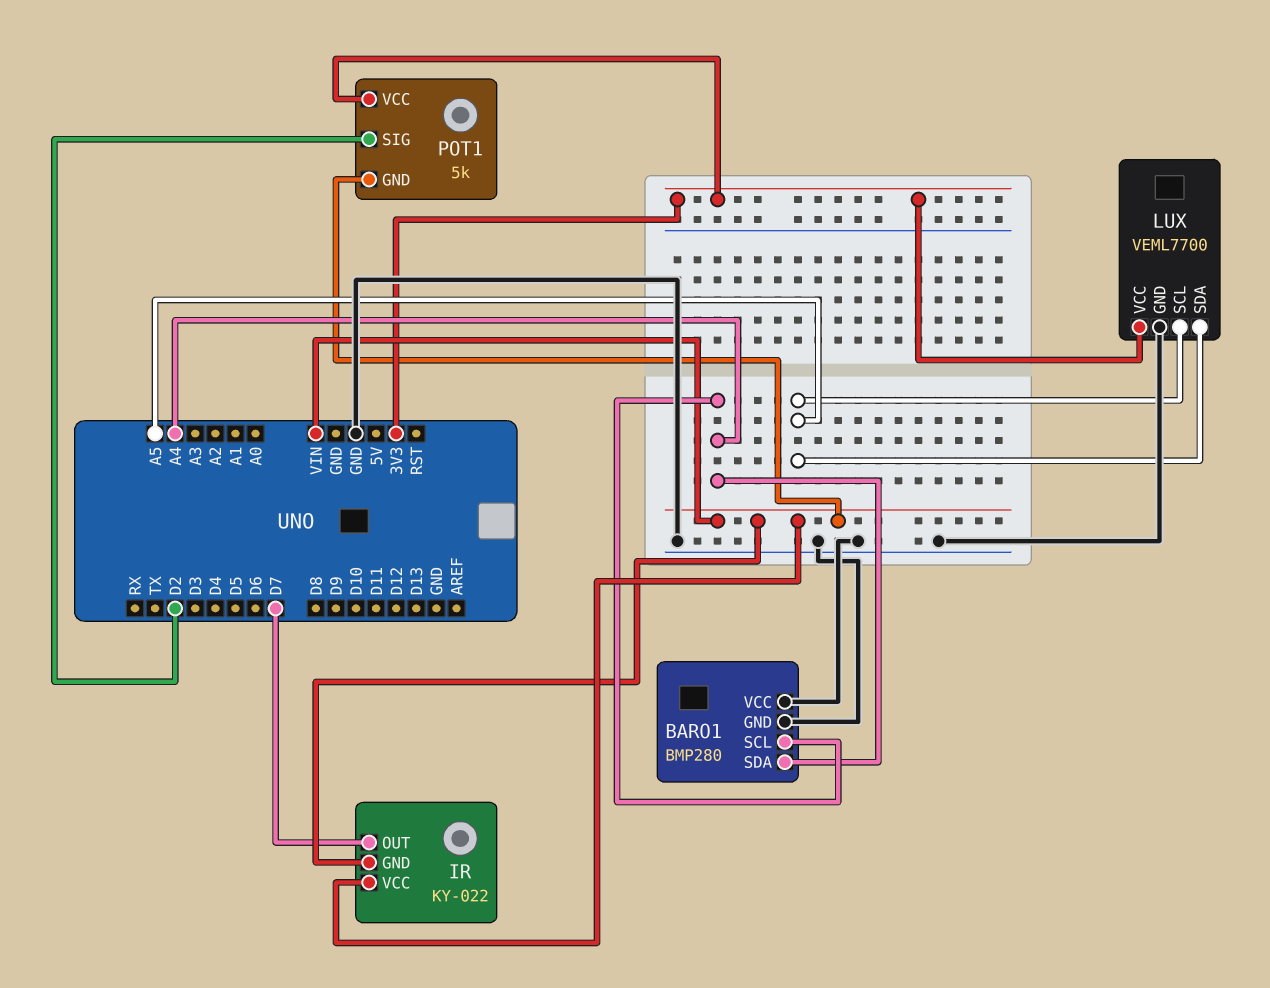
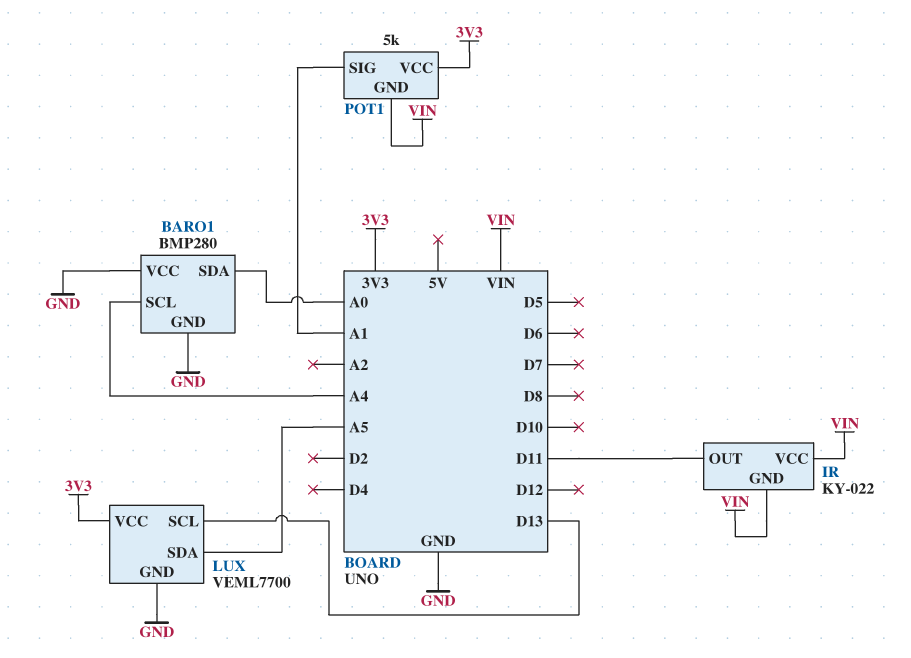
BARO1 pin SDA: A4 -> A0
IR pin OUT: D7 -> D11
LUX pin SCL: A5 -> D13
POT1 pin SIG: D2 -> A1

